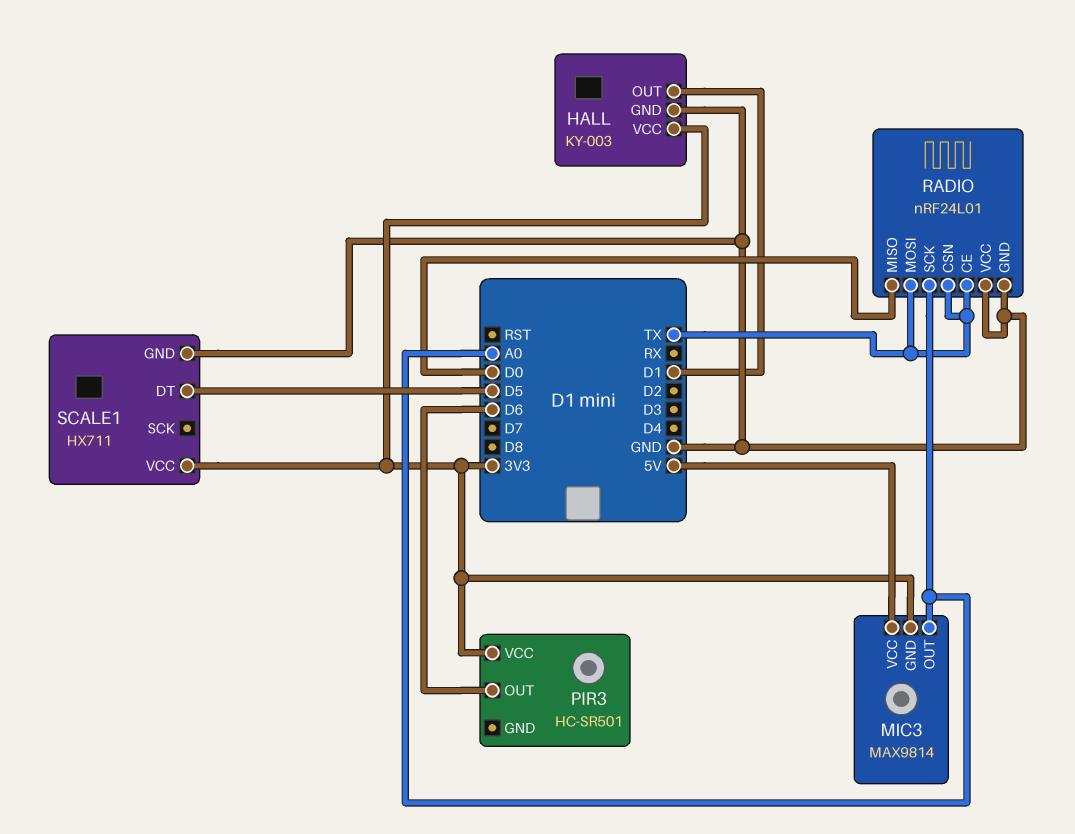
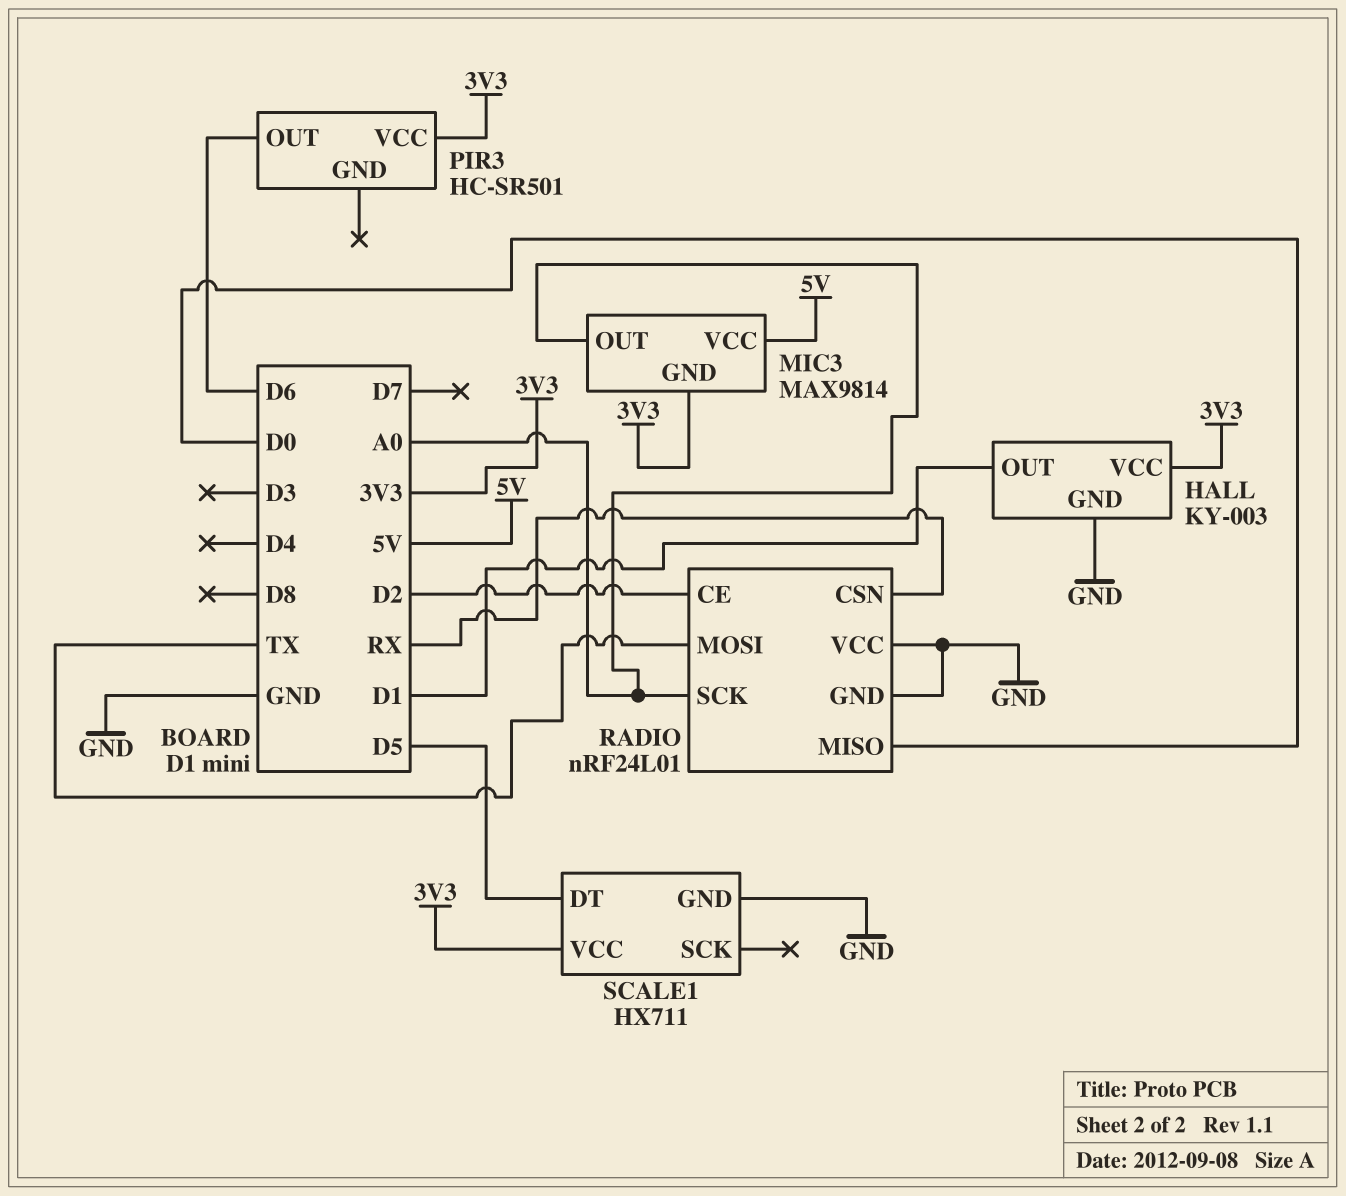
RADIO pin CE: TX -> D2
RADIO pin CSN: TX -> RX

